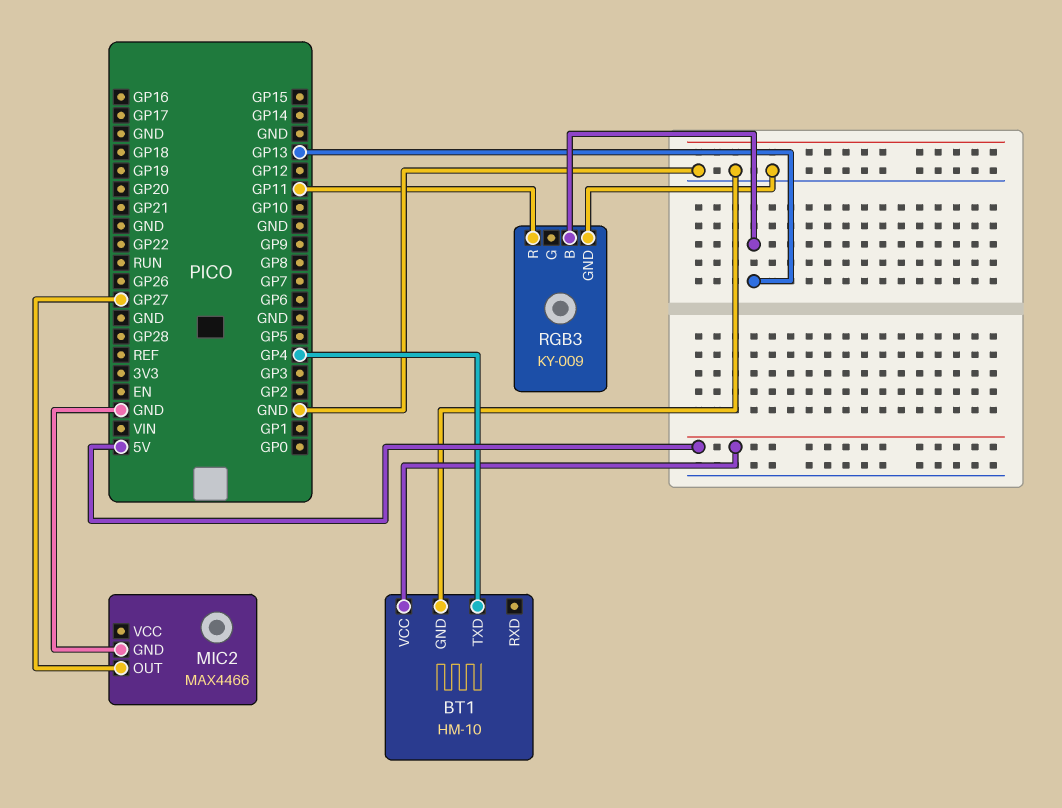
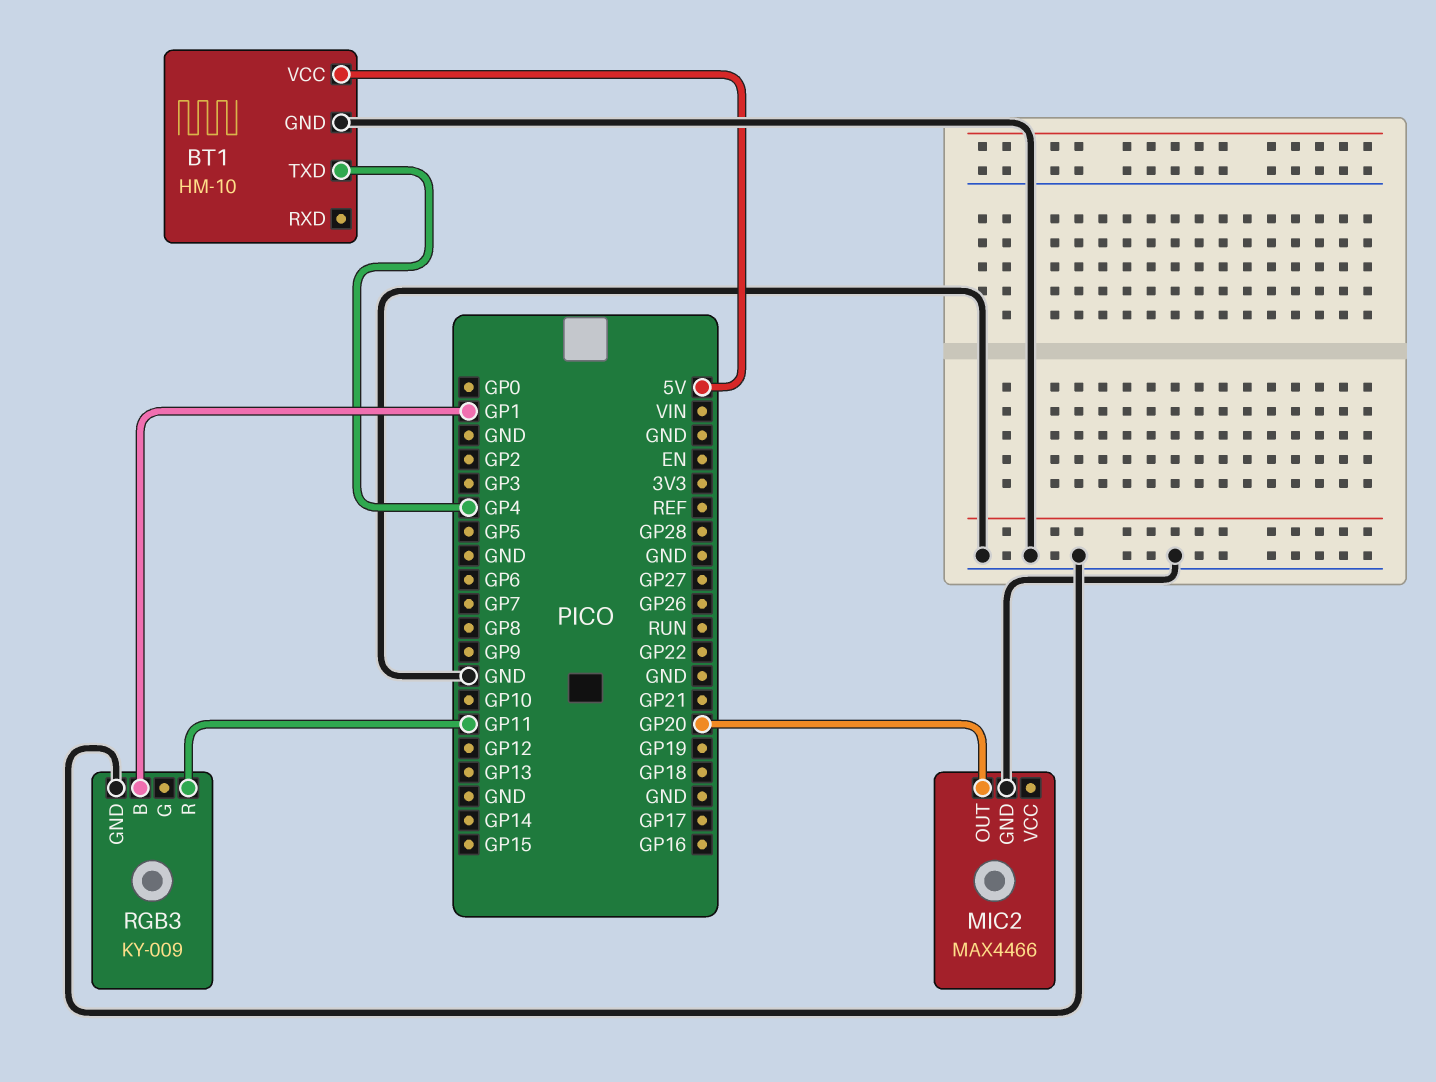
MIC2 pin OUT: GP27 -> GP20
RGB3 pin B: GP13 -> GP1

